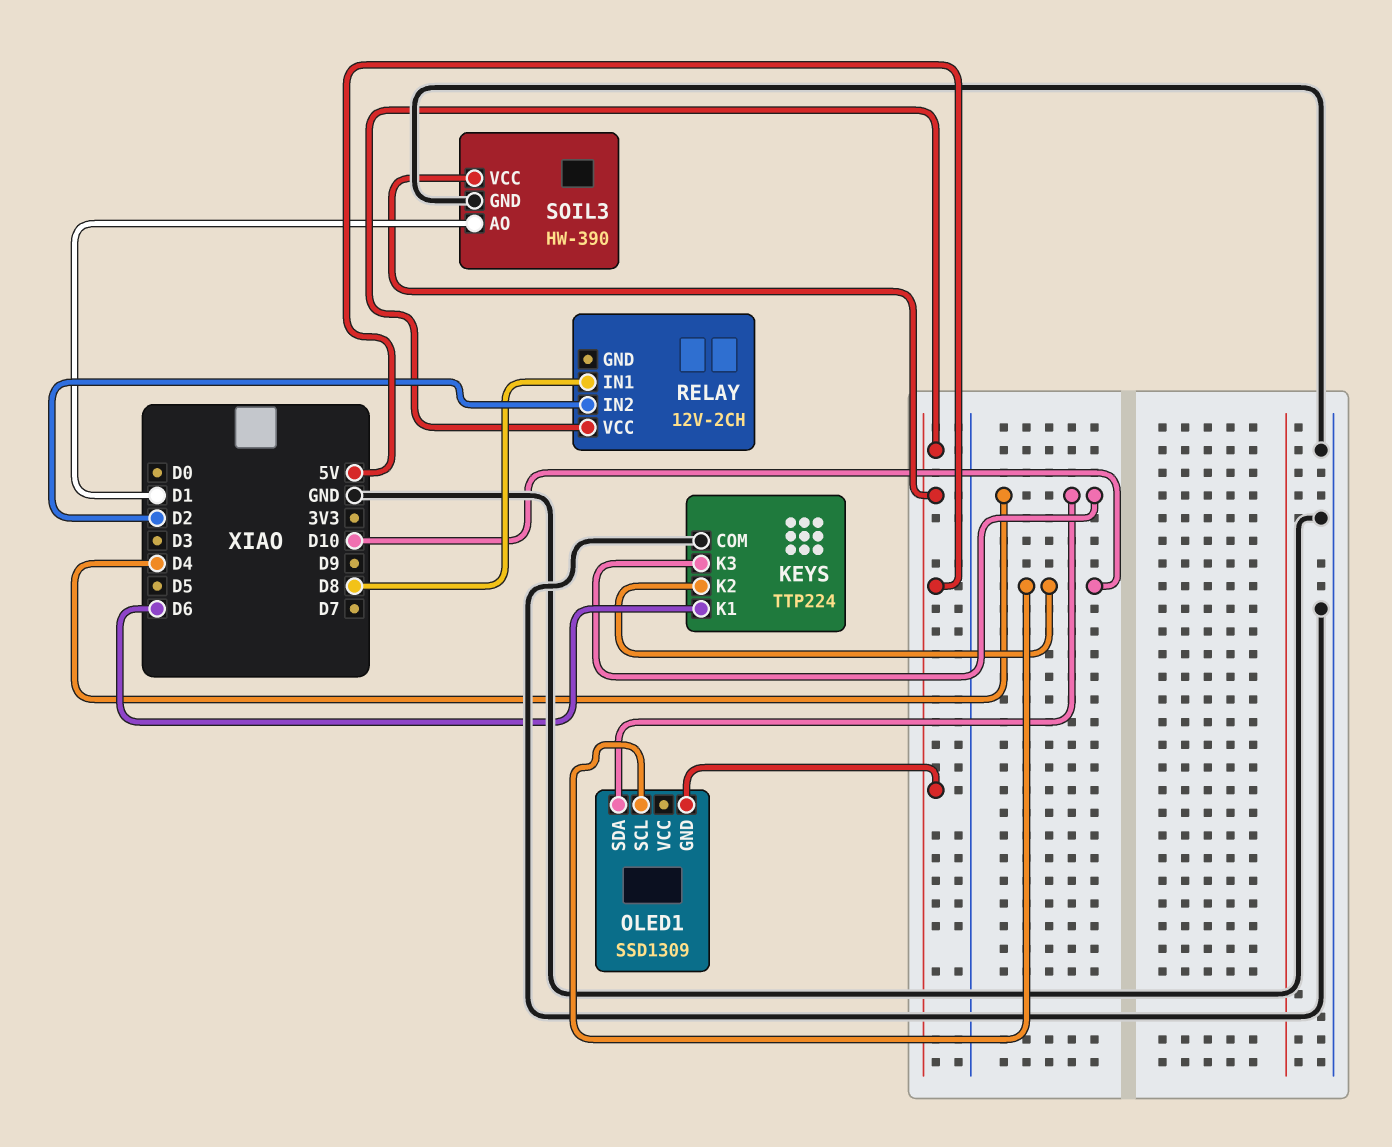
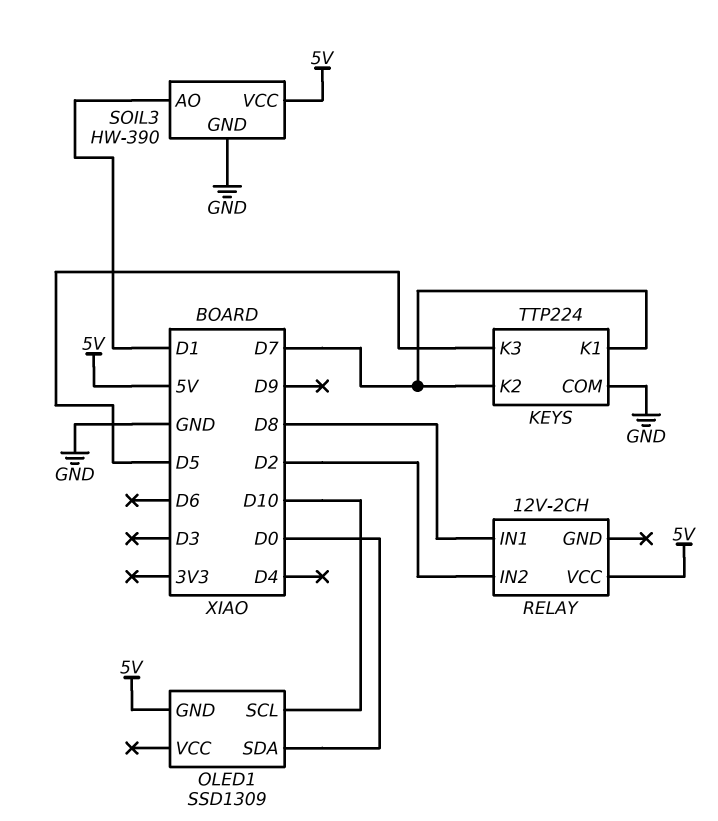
KEYS pin K1: D6 -> D7
KEYS pin K2: D10 -> D7
KEYS pin K3: D4 -> D5
OLED1 pin SDA: D4 -> D0

